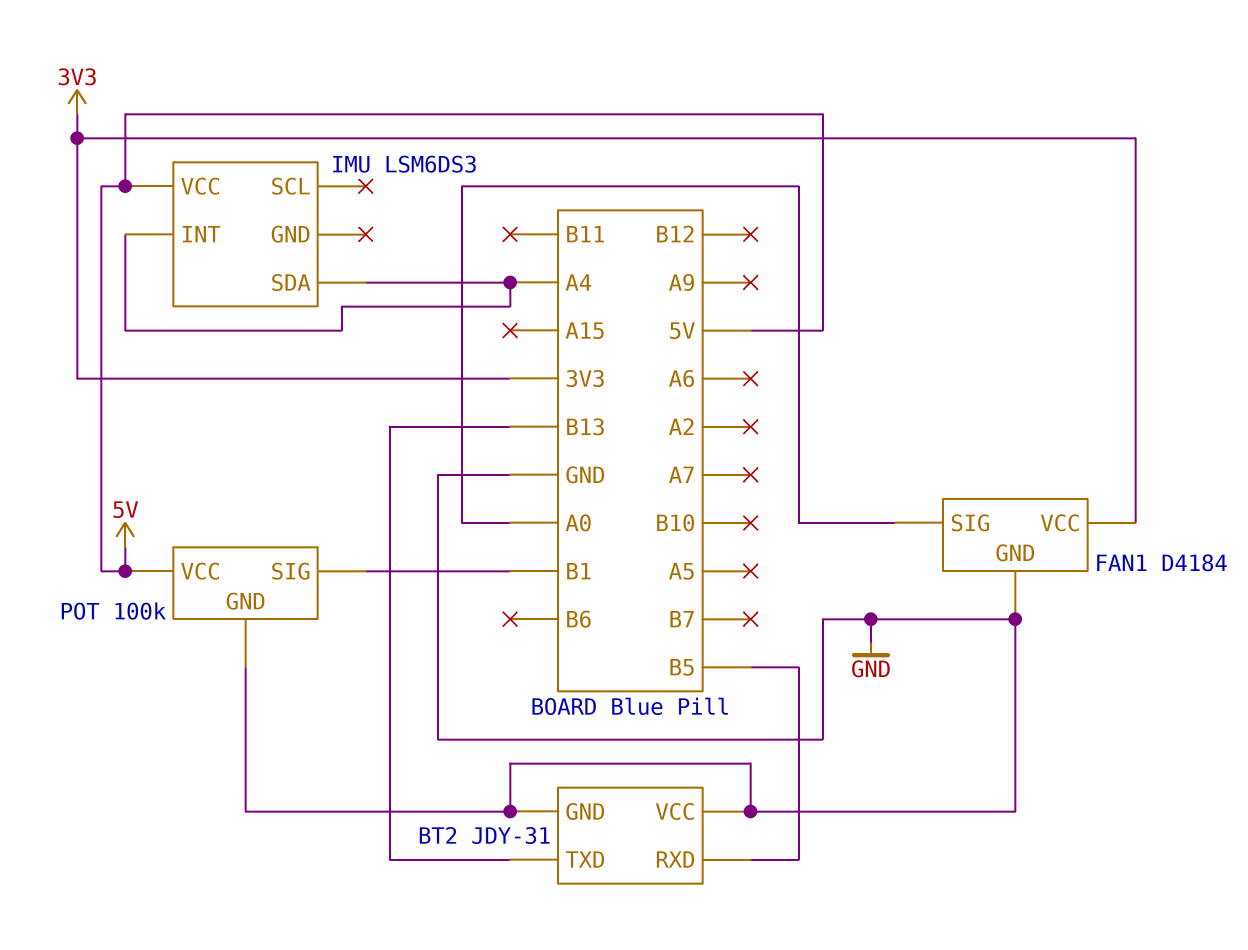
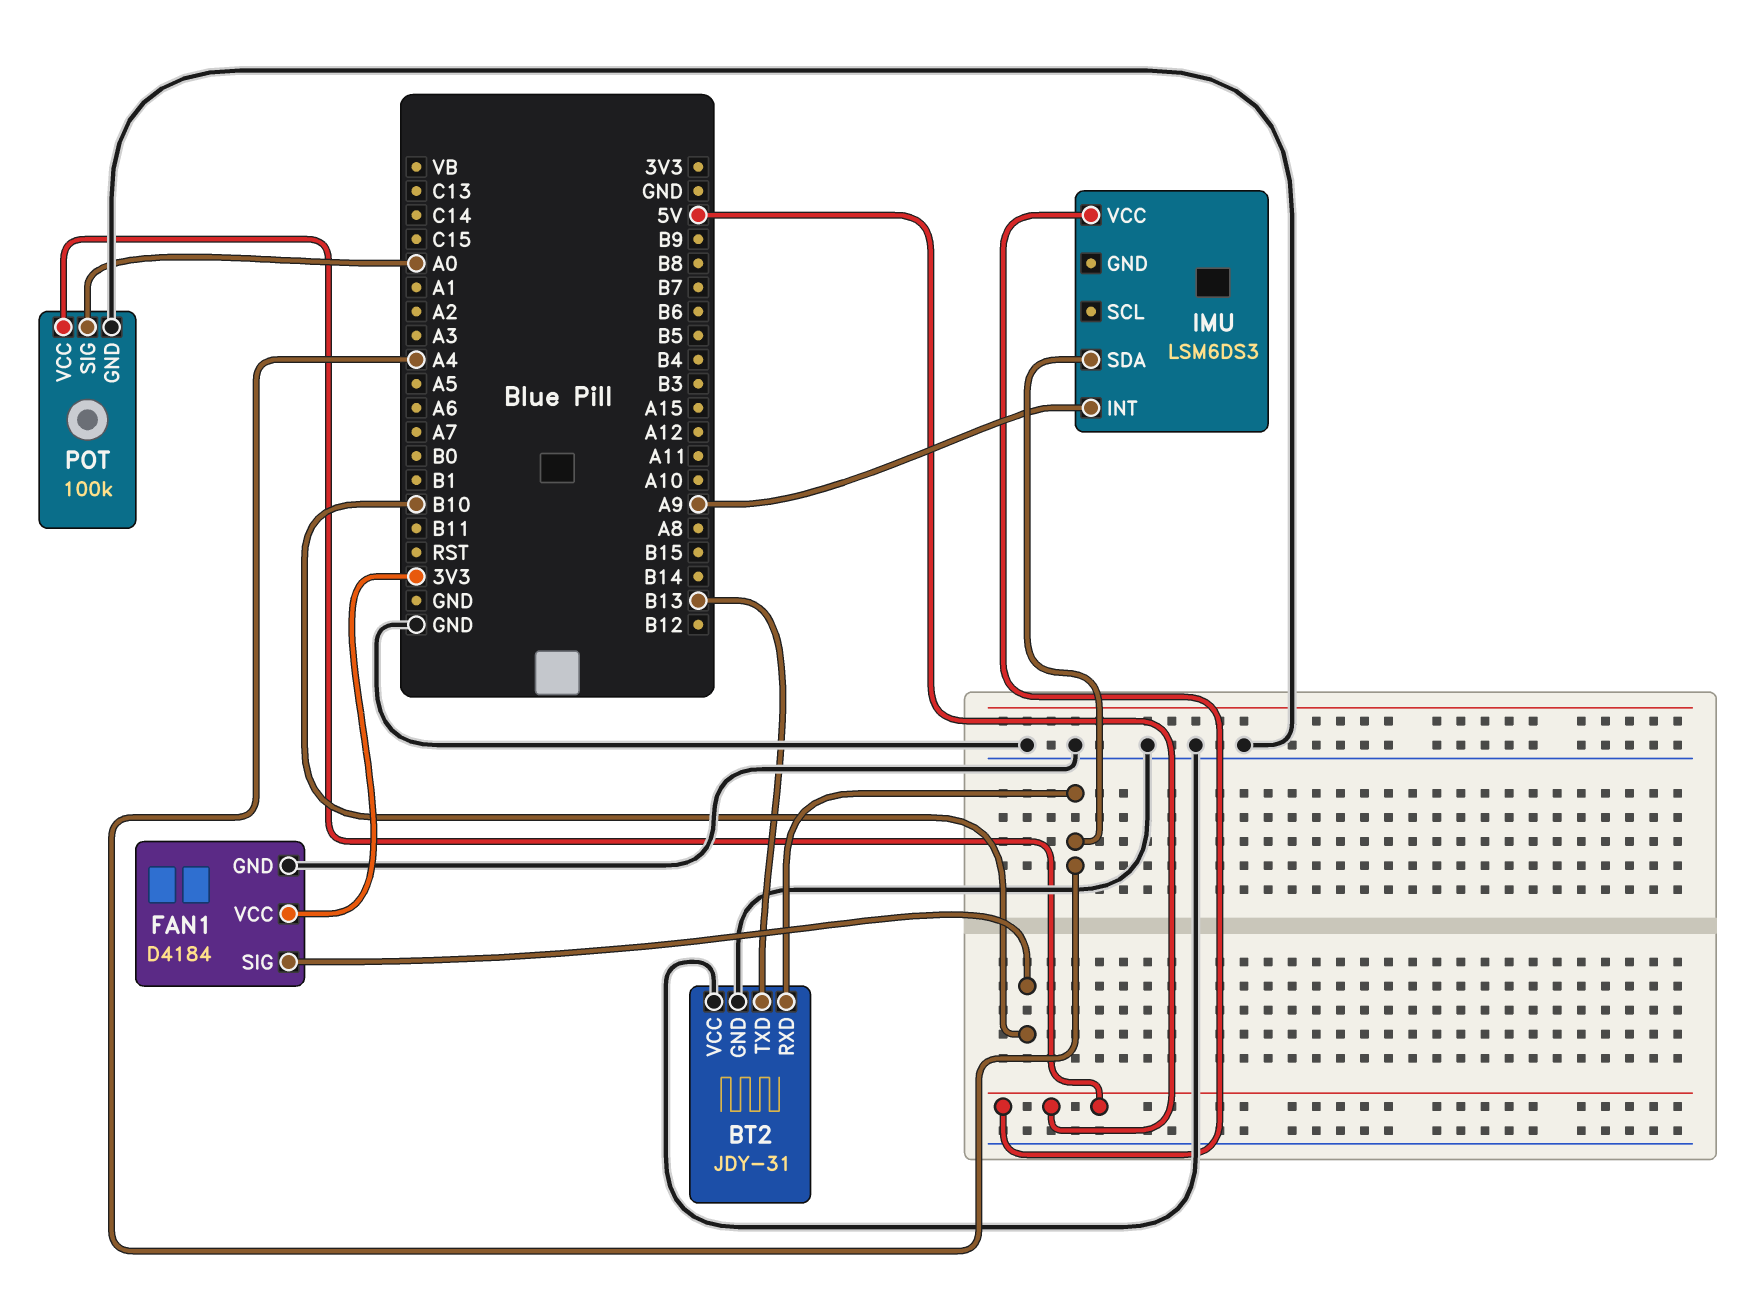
BT2 pin RXD: B5 -> A4
FAN1 pin SIG: A0 -> B10
IMU pin INT: A4 -> A9
POT pin SIG: B1 -> A0

